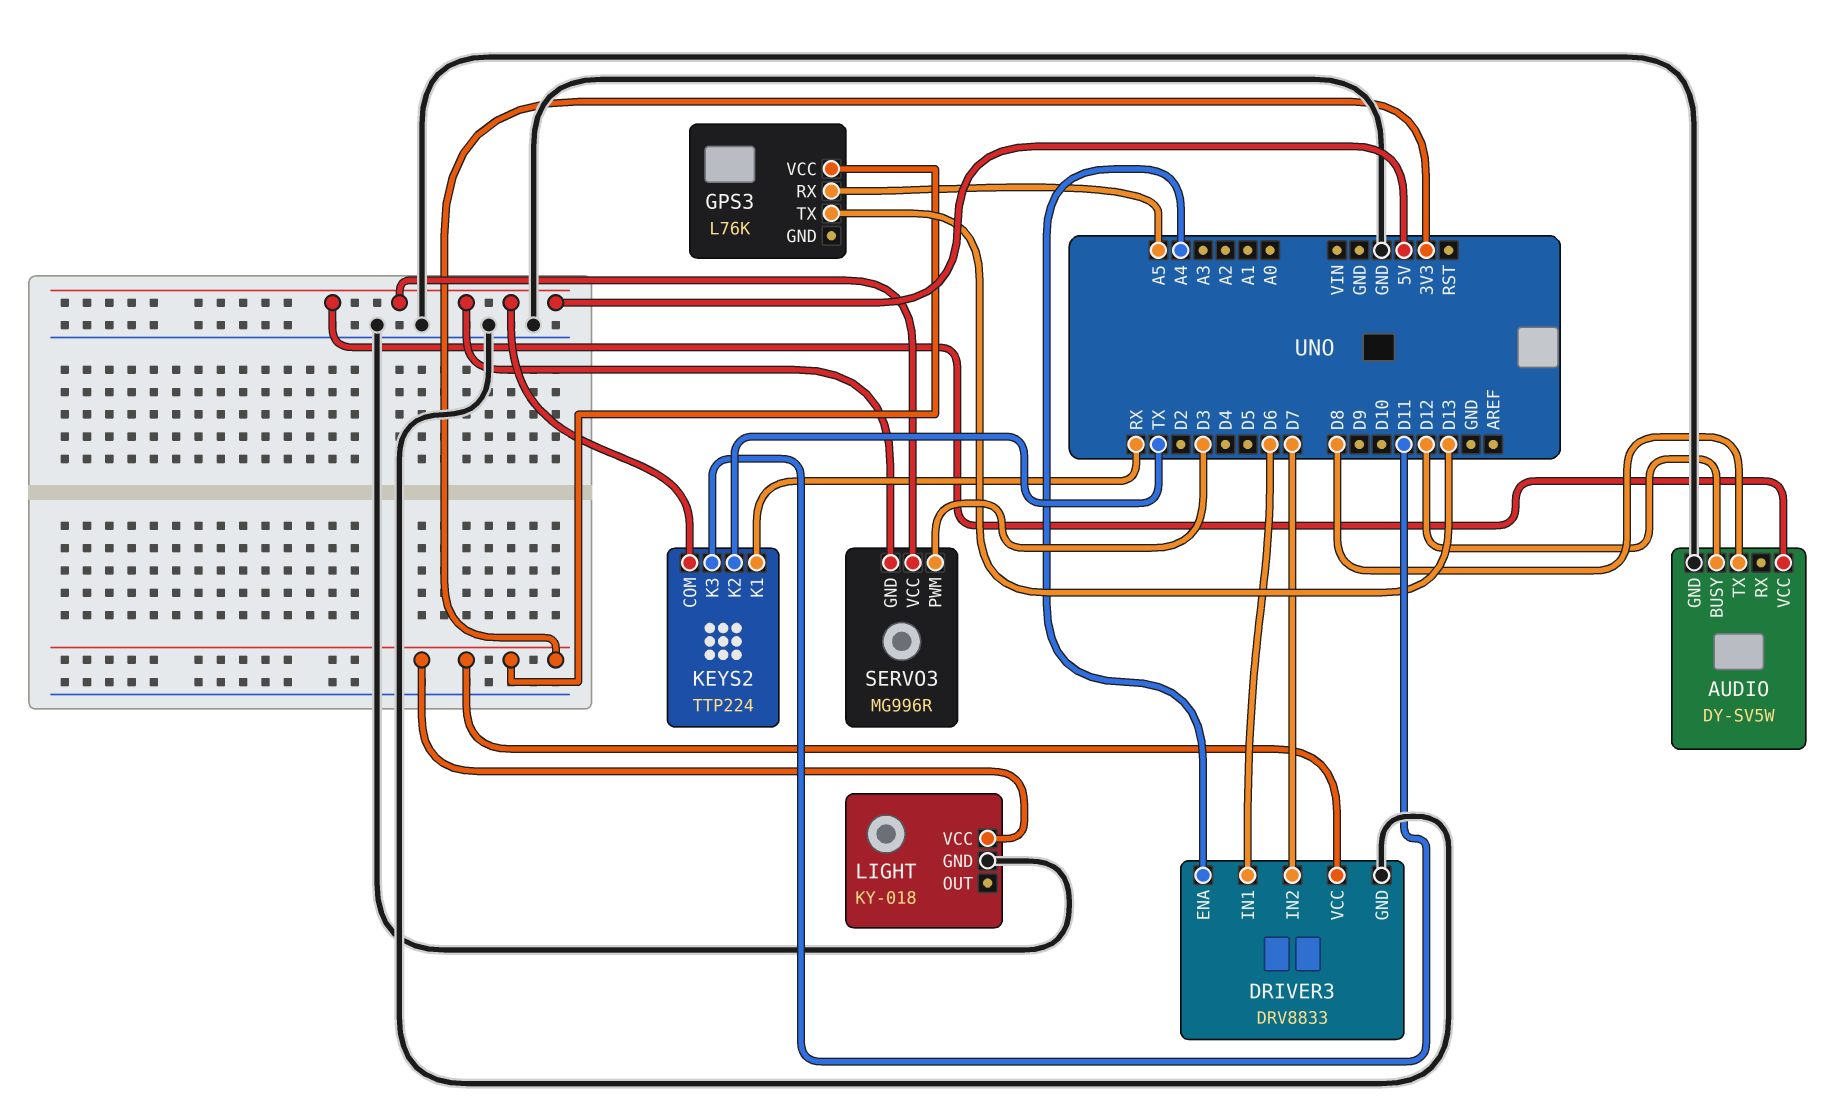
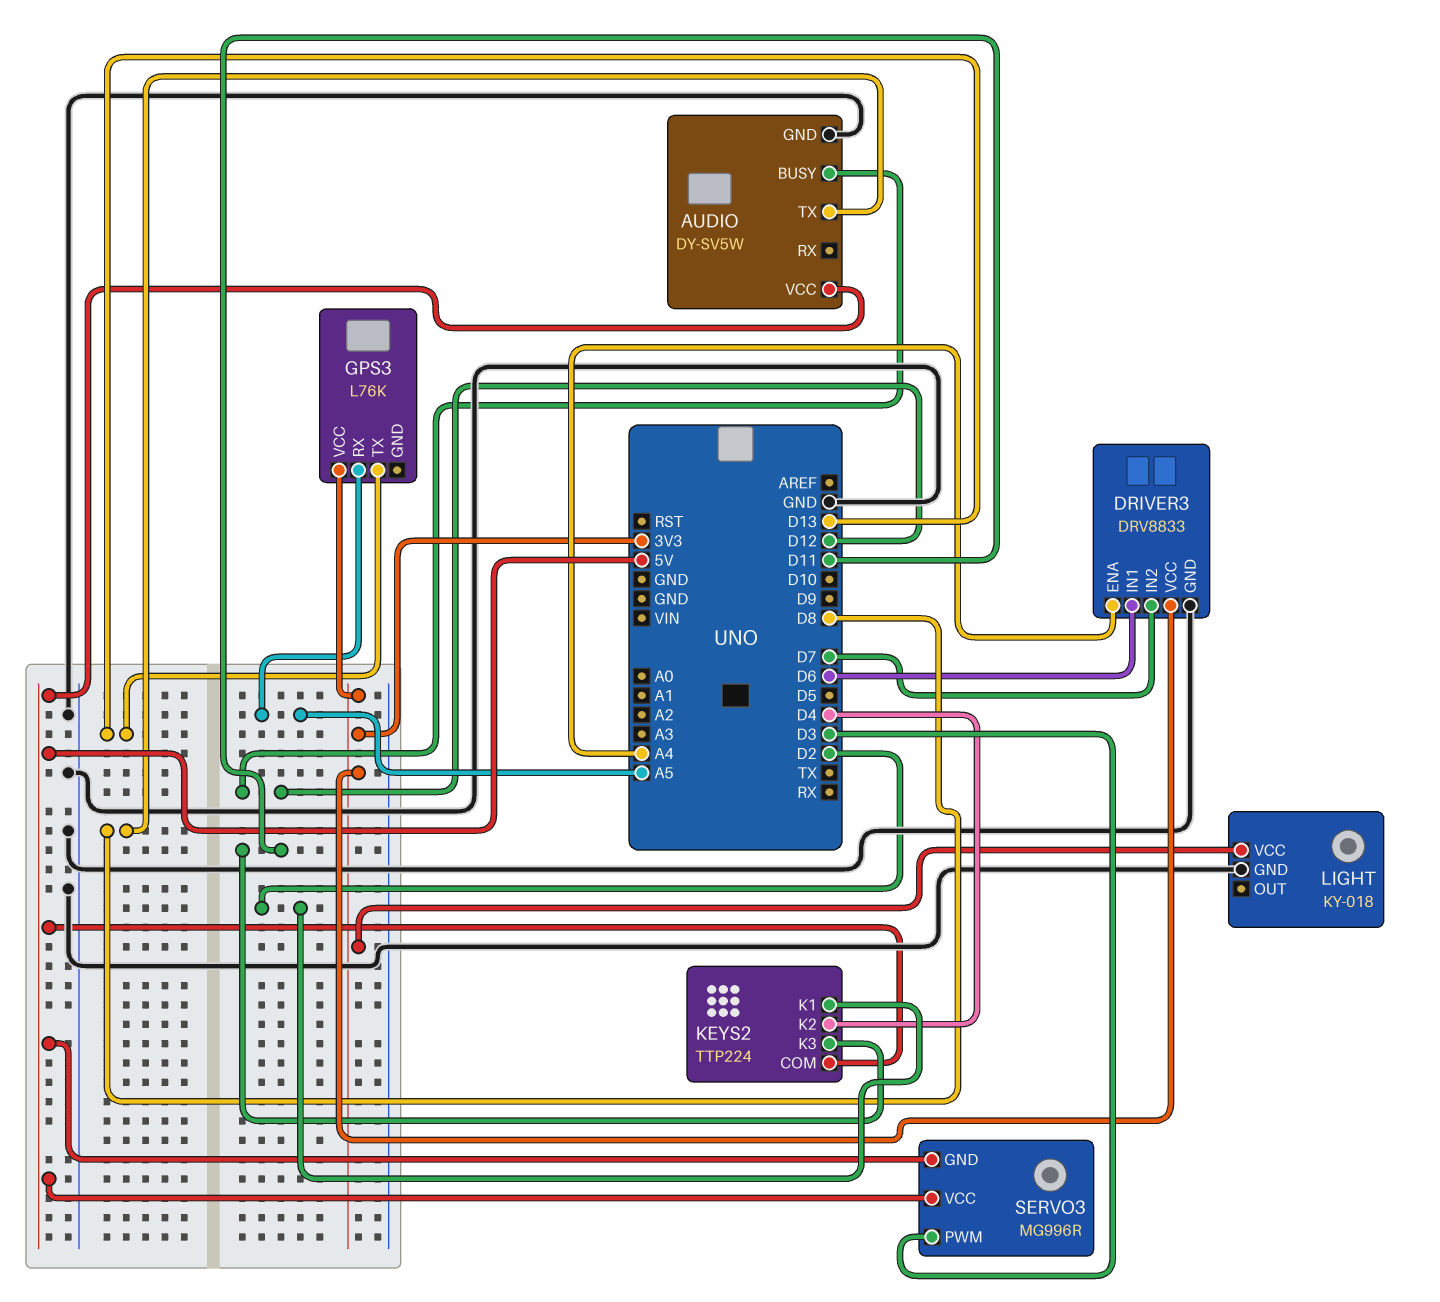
KEYS2 pin K1: RX -> D2
KEYS2 pin K2: TX -> D4

